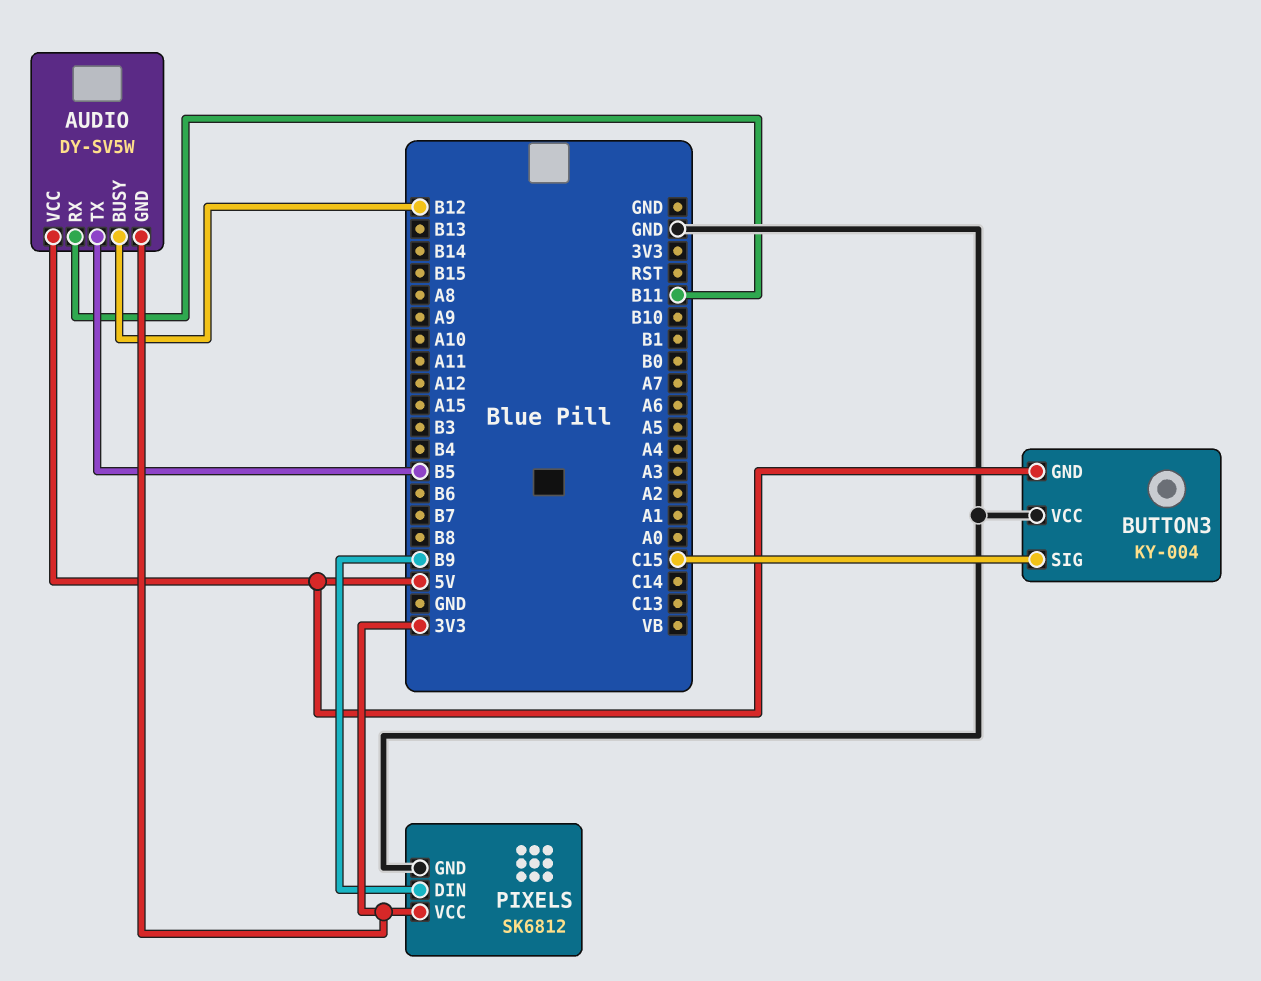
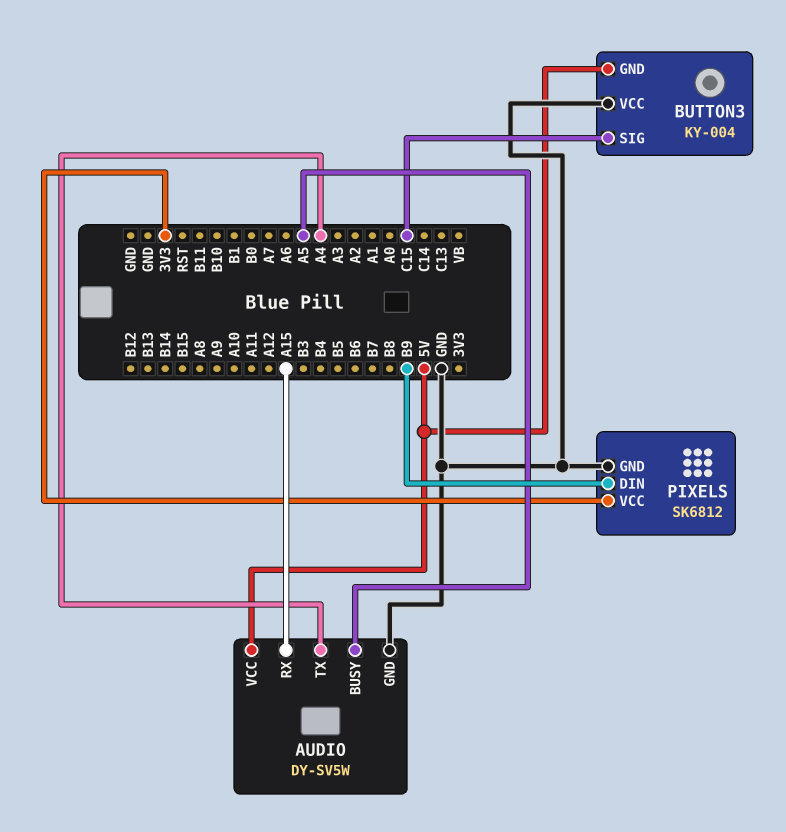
AUDIO pin BUSY: B12 -> A5
AUDIO pin GND: 3V3 -> GND
AUDIO pin RX: B11 -> A15
AUDIO pin TX: B5 -> A4

